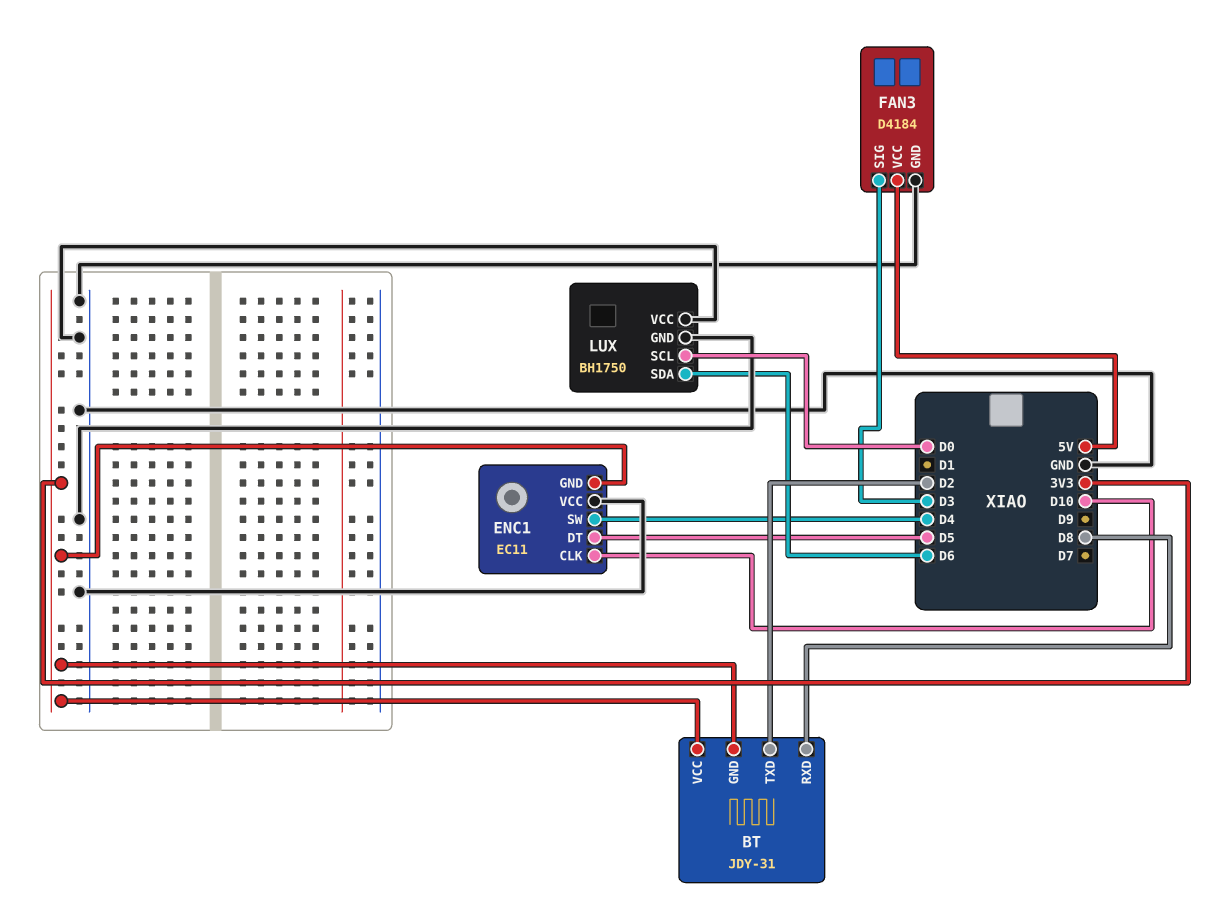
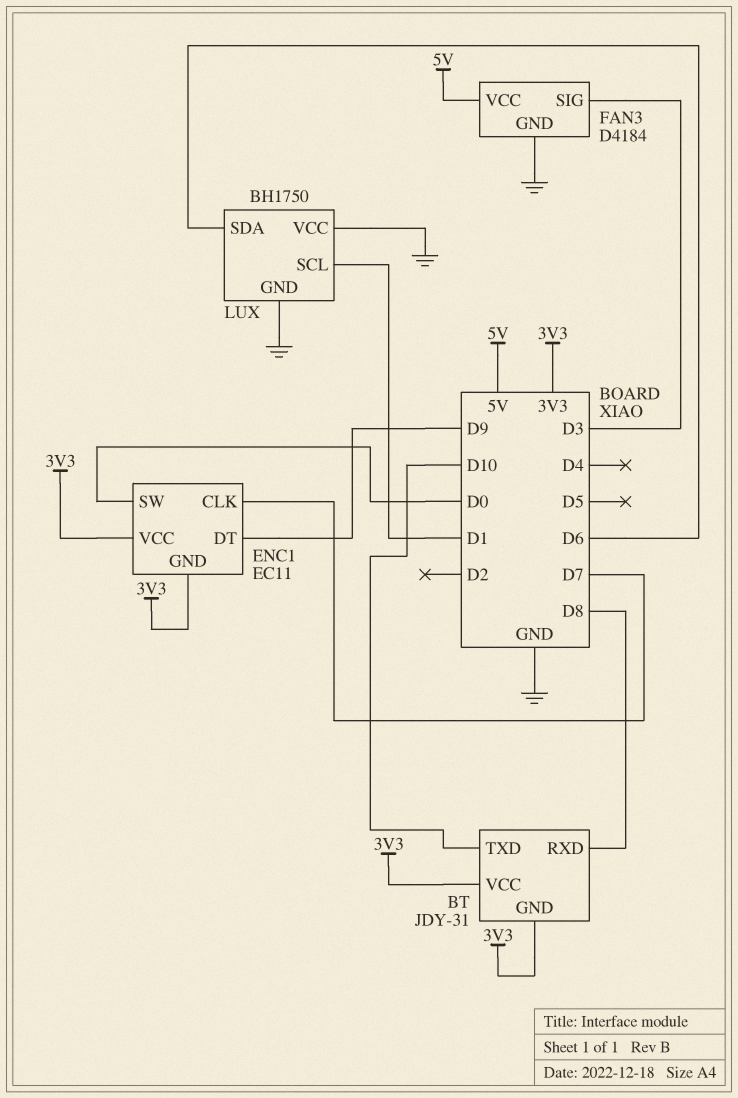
BT pin TXD: D2 -> D10
ENC1 pin CLK: D10 -> D7
ENC1 pin DT: D5 -> D9
ENC1 pin SW: D4 -> D0
ENC1 pin VCC: GND -> 3V3
LUX pin SCL: D0 -> D1

